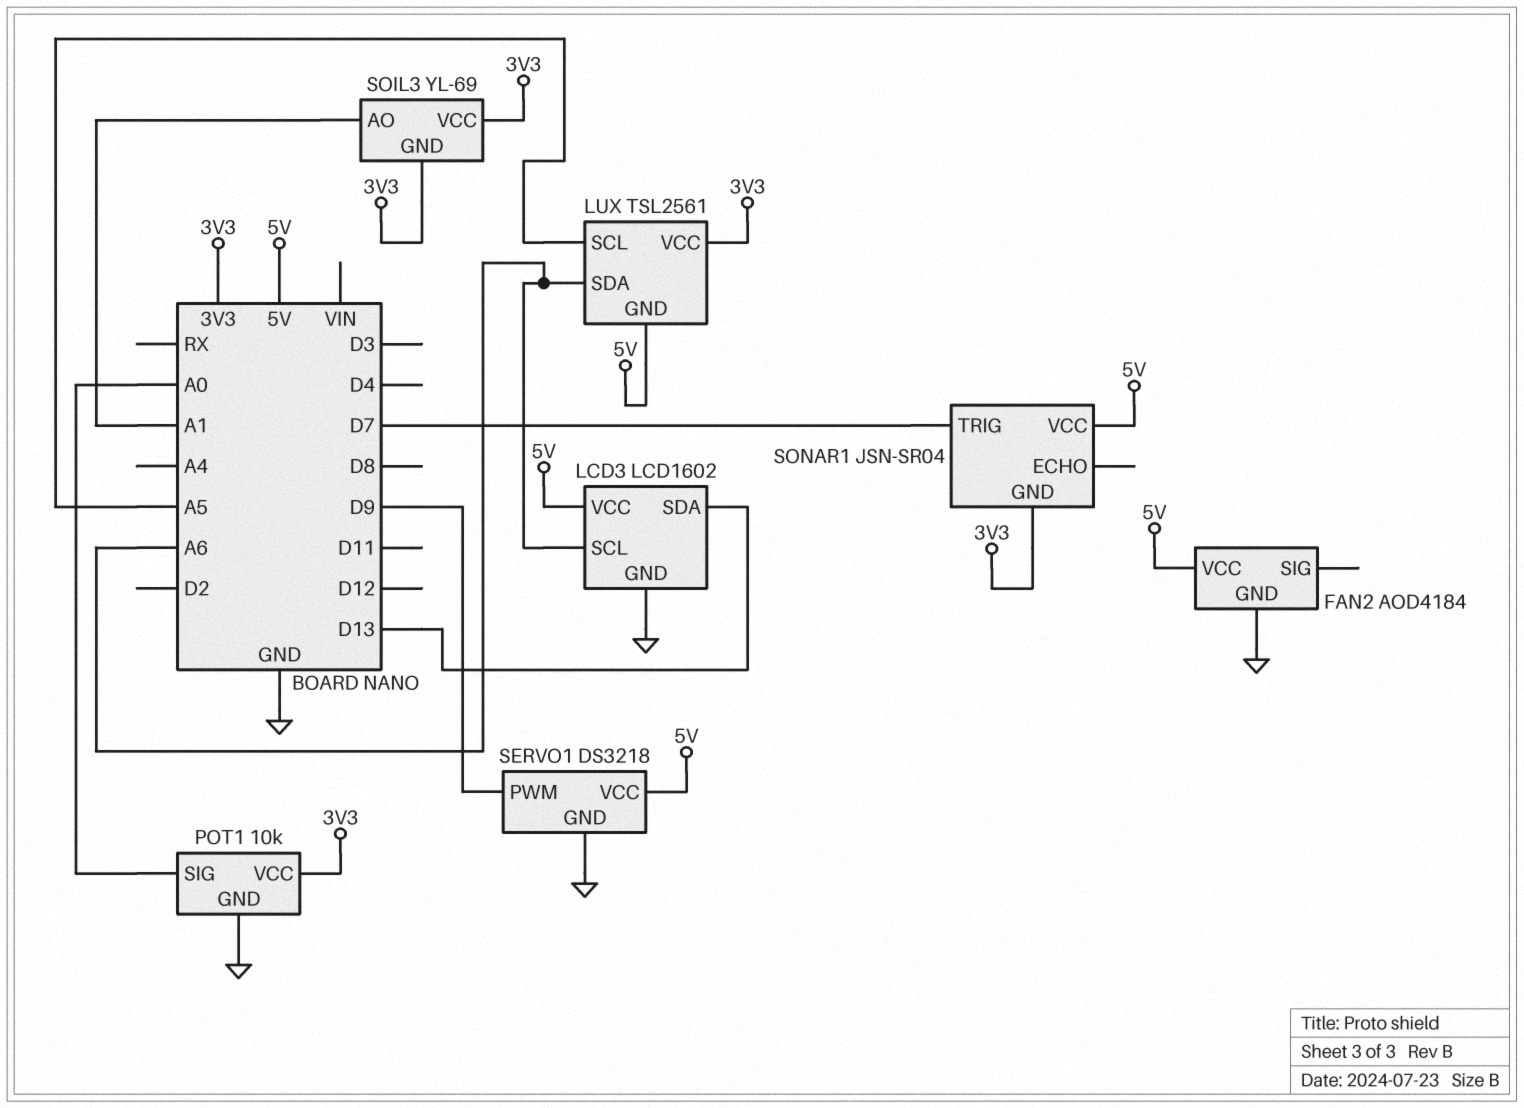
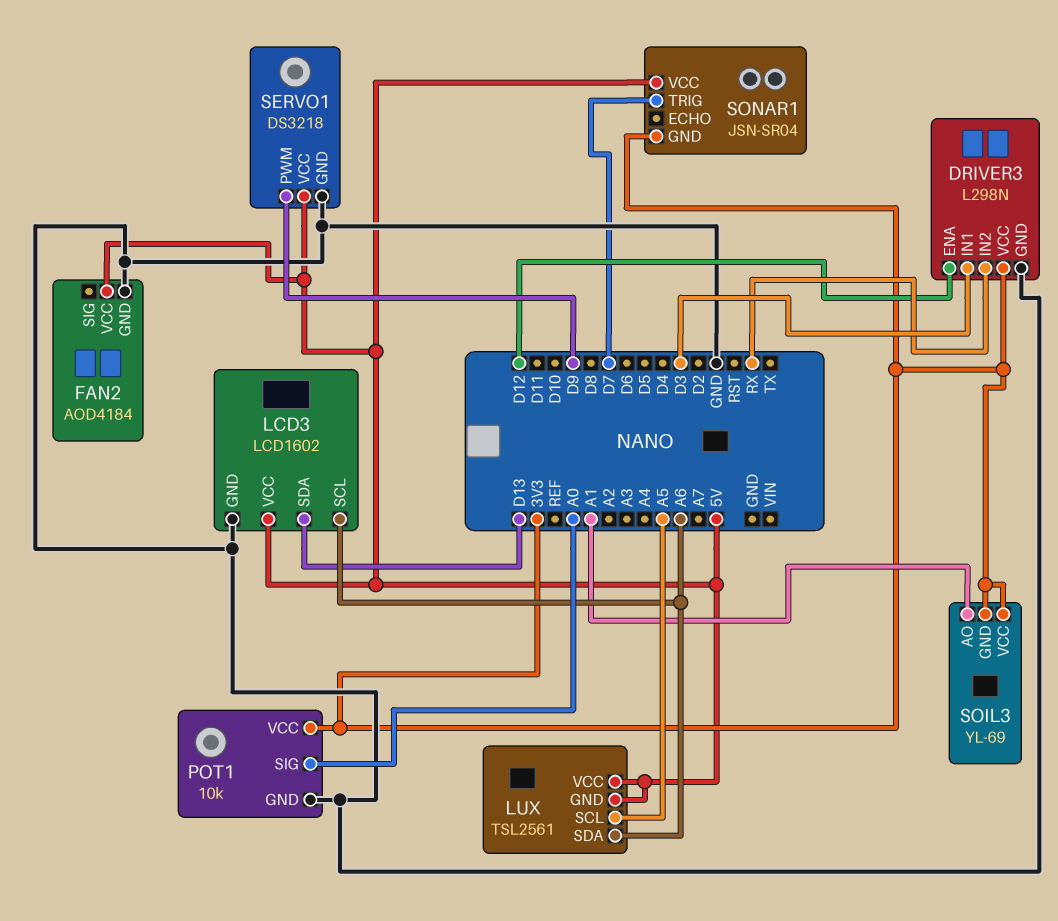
DRIVER3: none -> L298N
DRIVER3 pin ENA: none -> D12
DRIVER3 pin GND: none -> GND
DRIVER3 pin IN1: none -> D3
DRIVER3 pin IN2: none -> RX
DRIVER3 pin VCC: none -> 3V3
LUX pin VCC: 3V3 -> 5V

